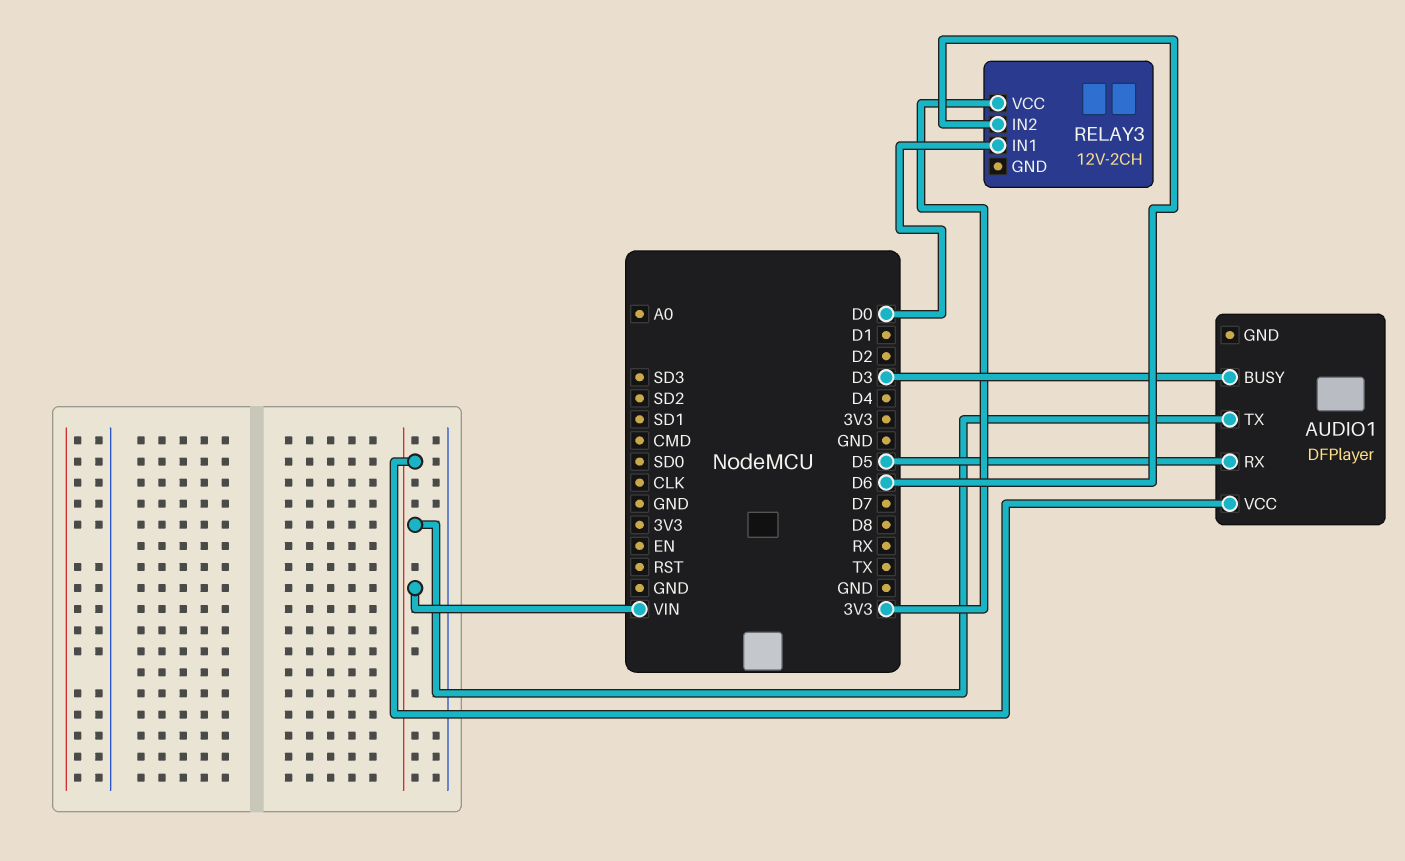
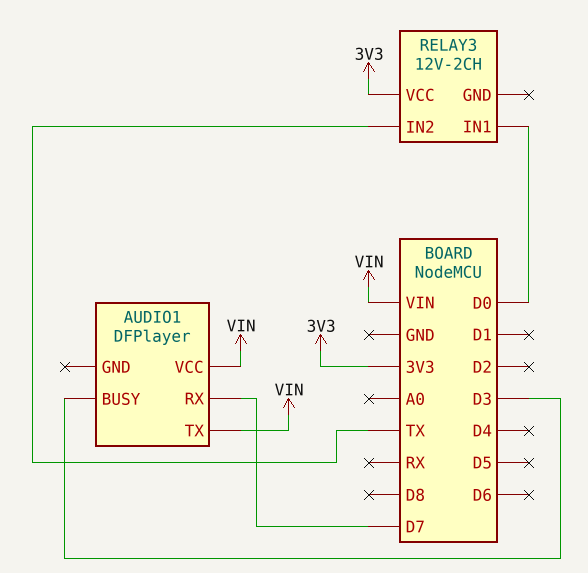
AUDIO1 pin RX: D5 -> D7
RELAY3 pin IN2: D6 -> TX

